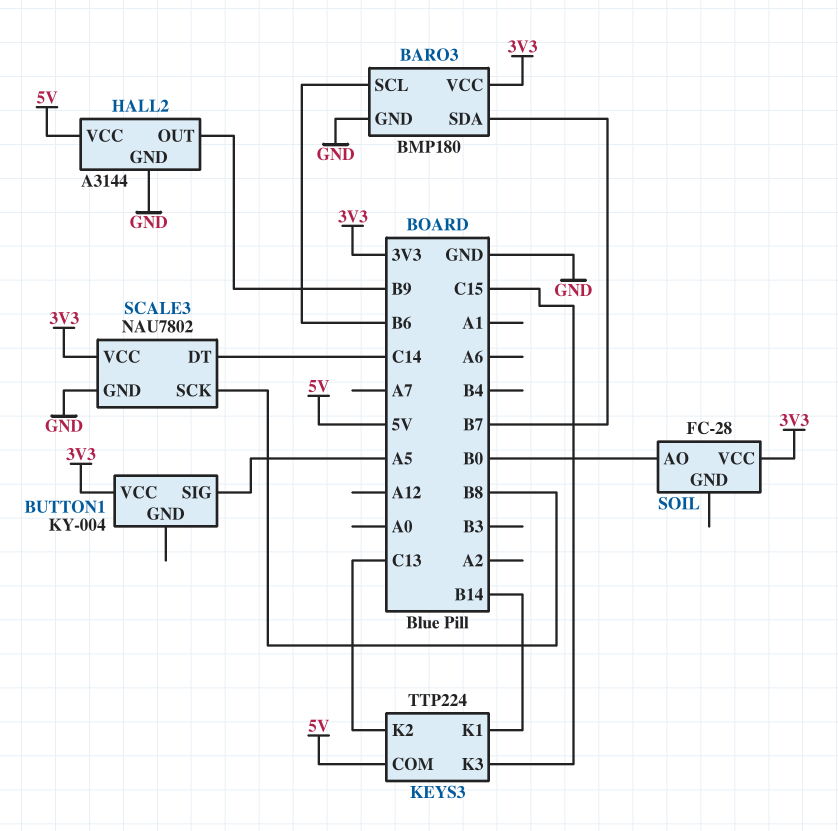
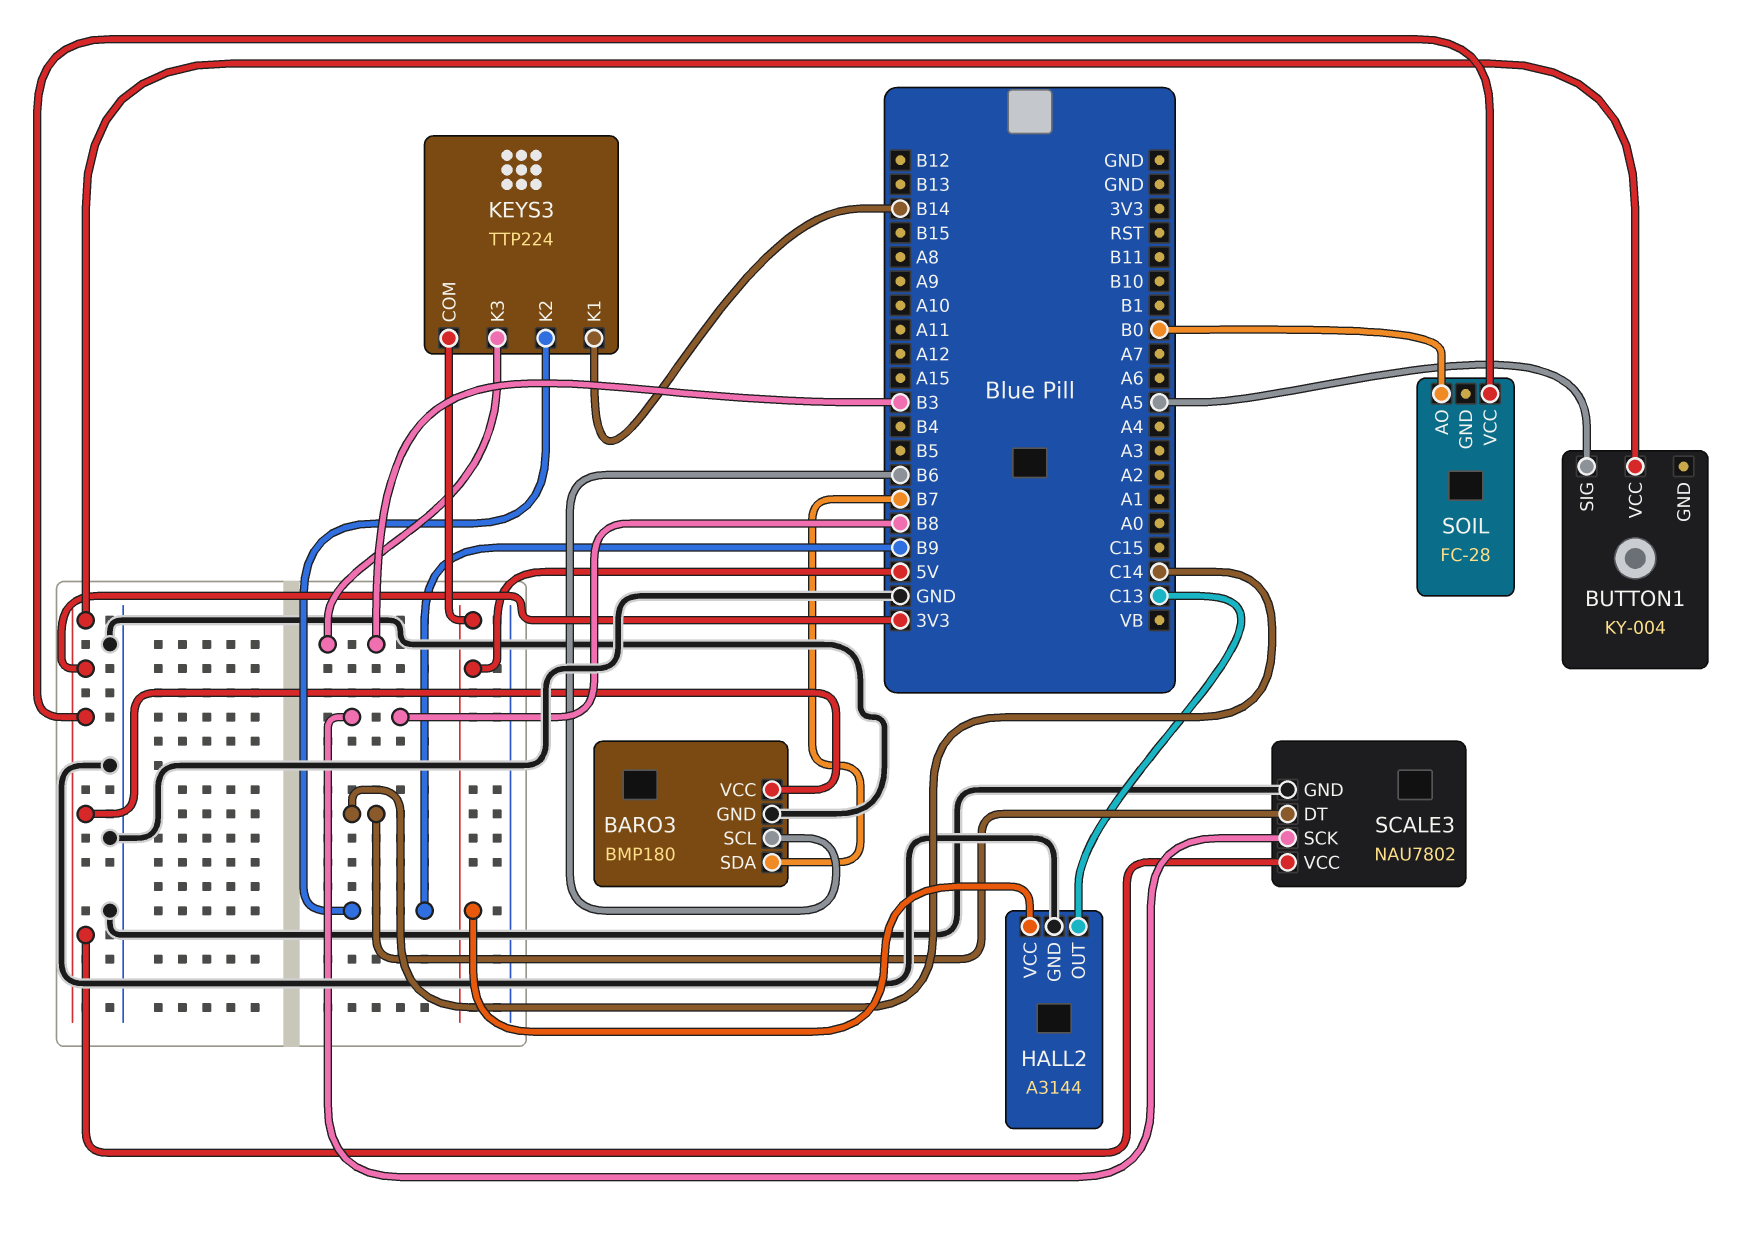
HALL2 pin OUT: B9 -> C13
KEYS3 pin K2: C13 -> B9
KEYS3 pin K3: C15 -> B3

